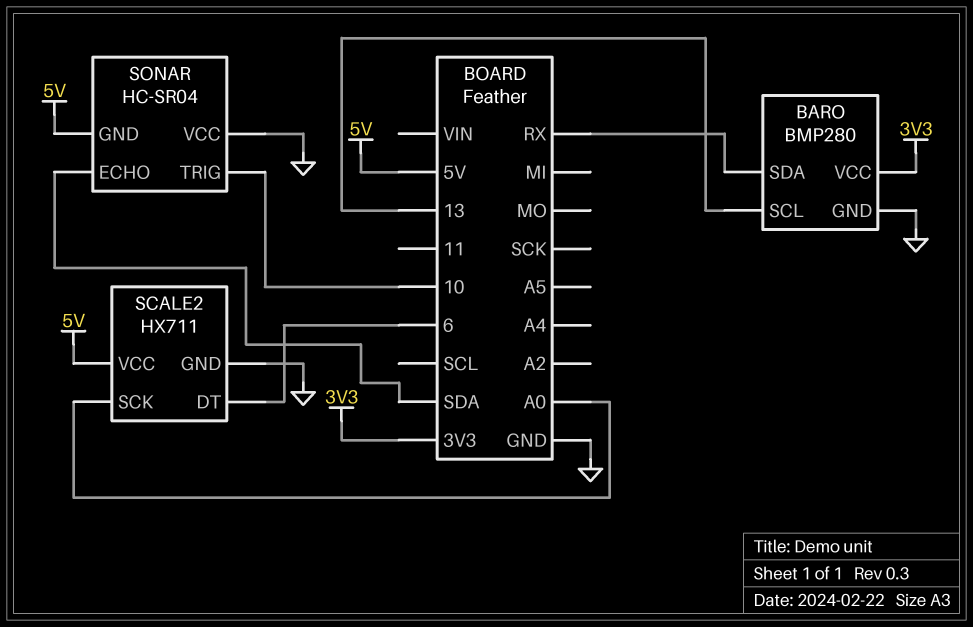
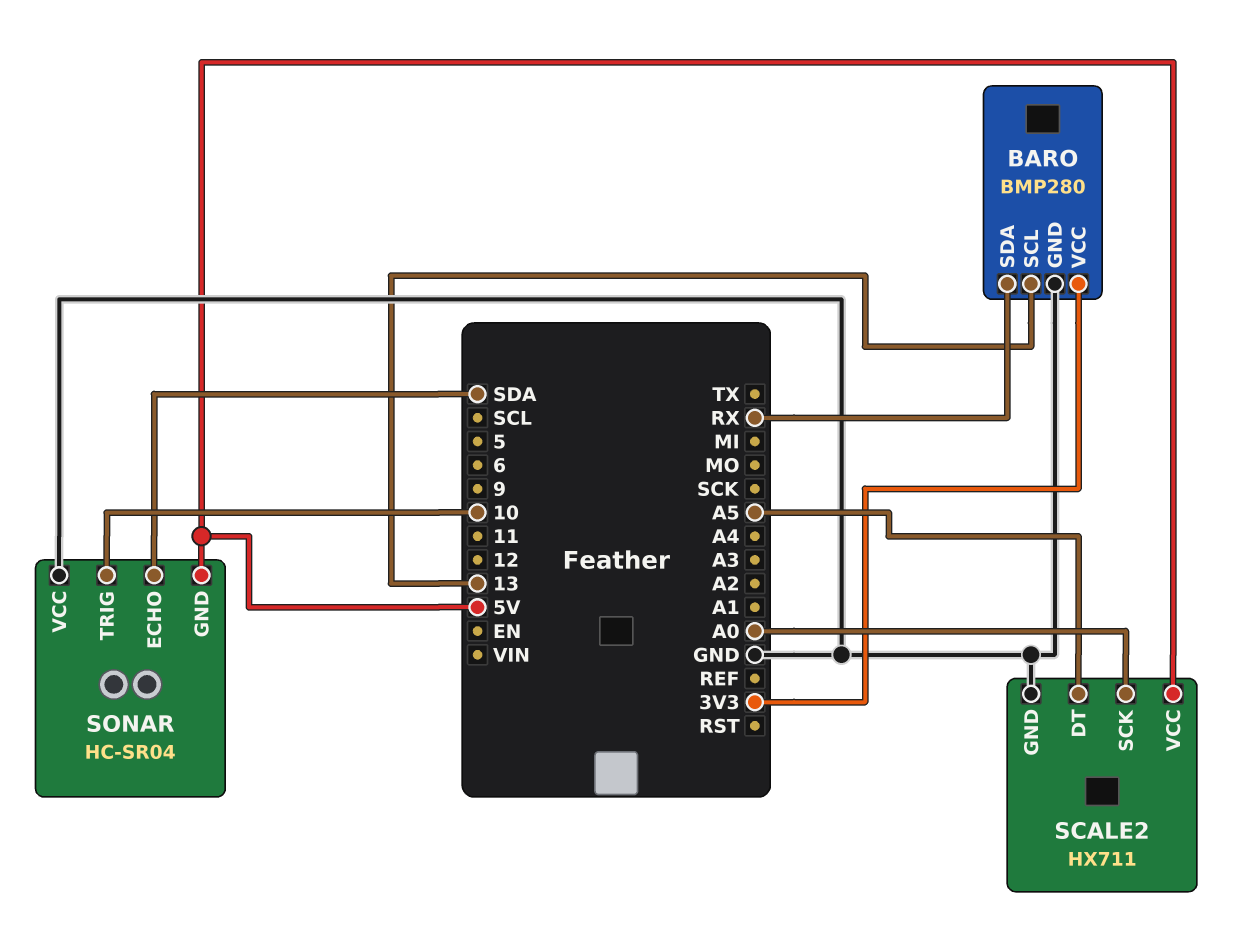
SCALE2 pin DT: 6 -> A5

